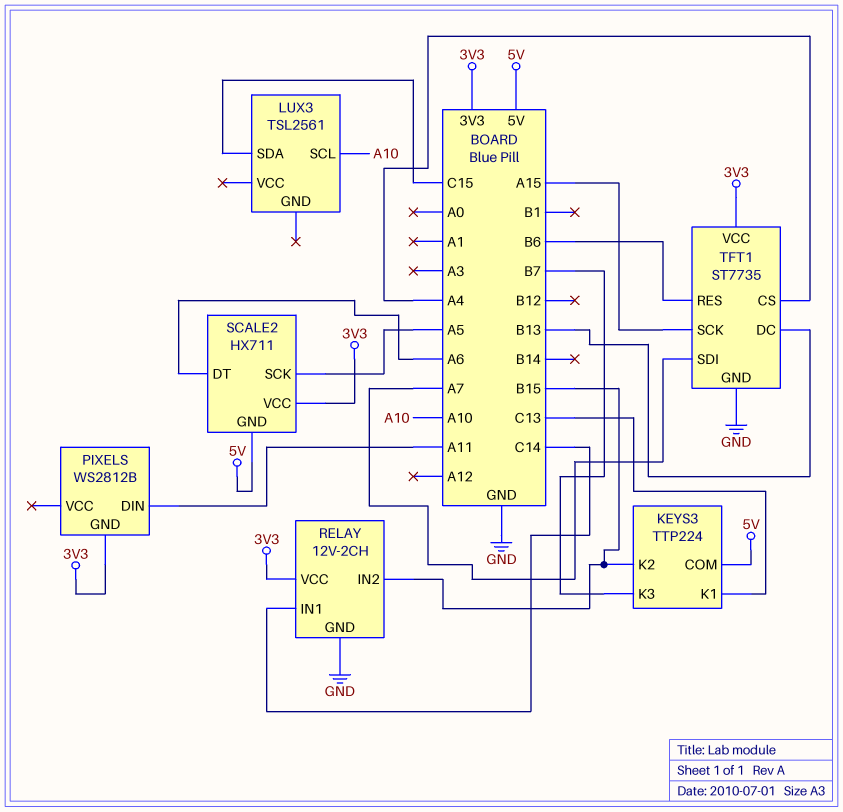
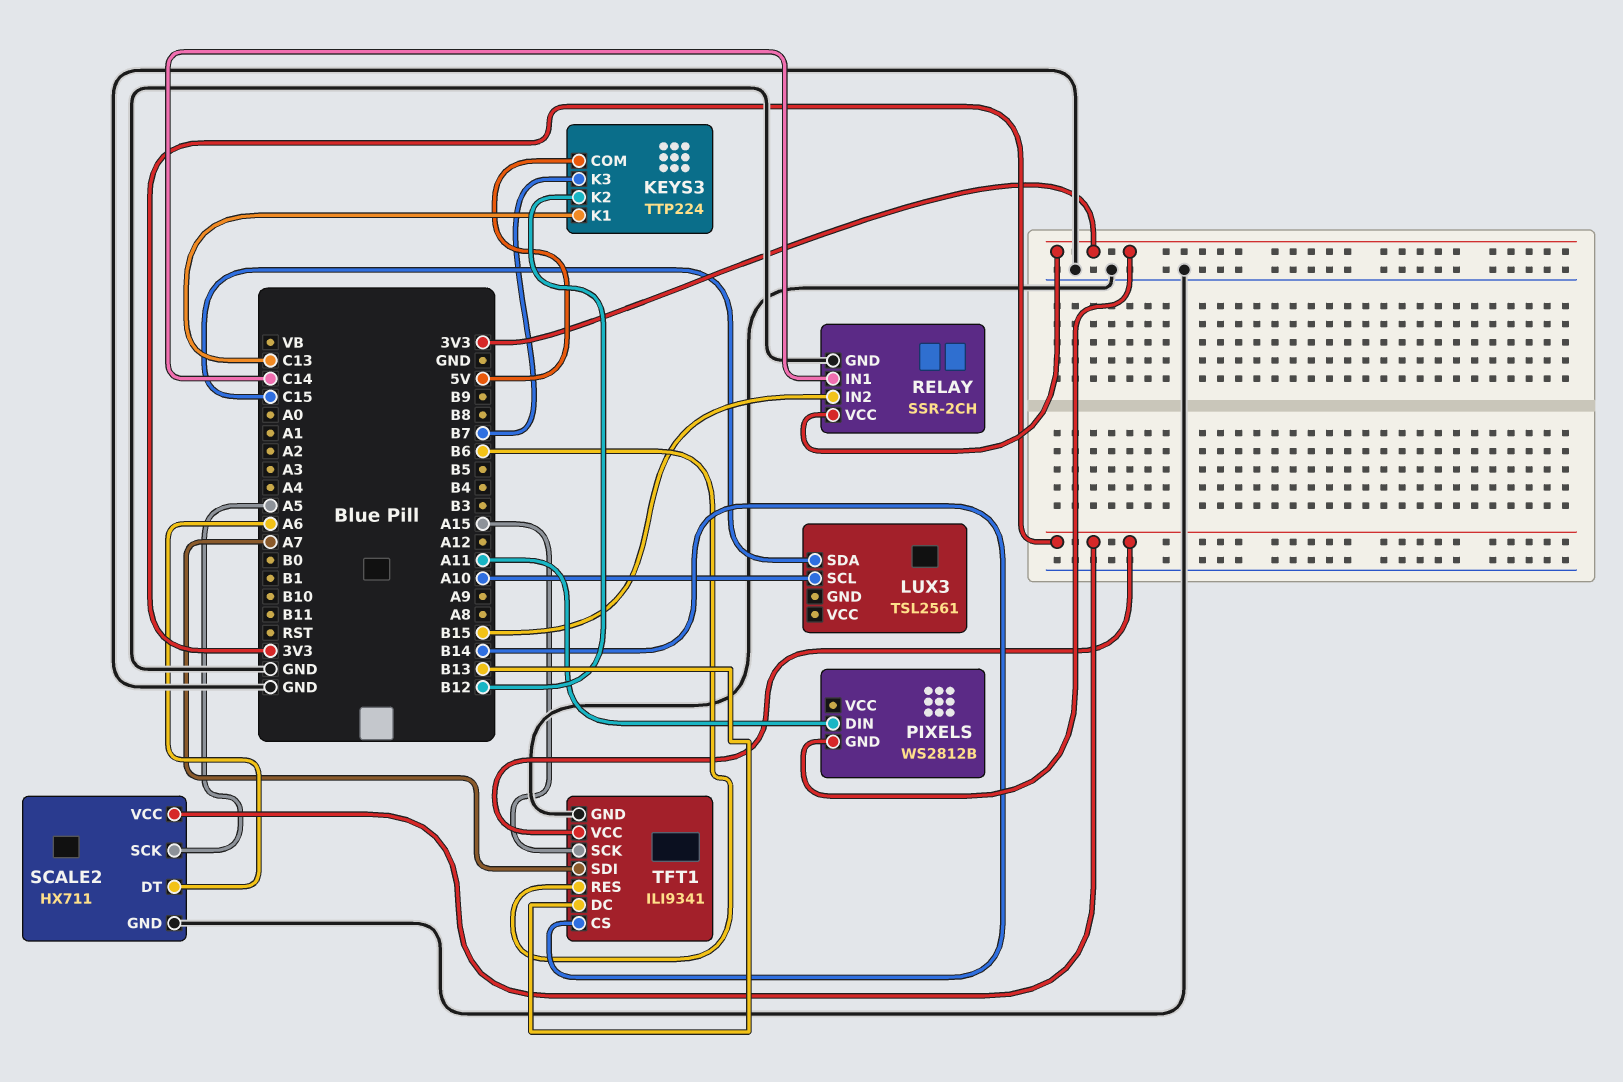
KEYS3 pin K2: B15 -> B12
RELAY: 12V-2CH -> SSR-2CH
SCALE2 pin GND: 5V -> GND
TFT1: ST7735 -> ILI9341
TFT1 pin CS: A4 -> B14

